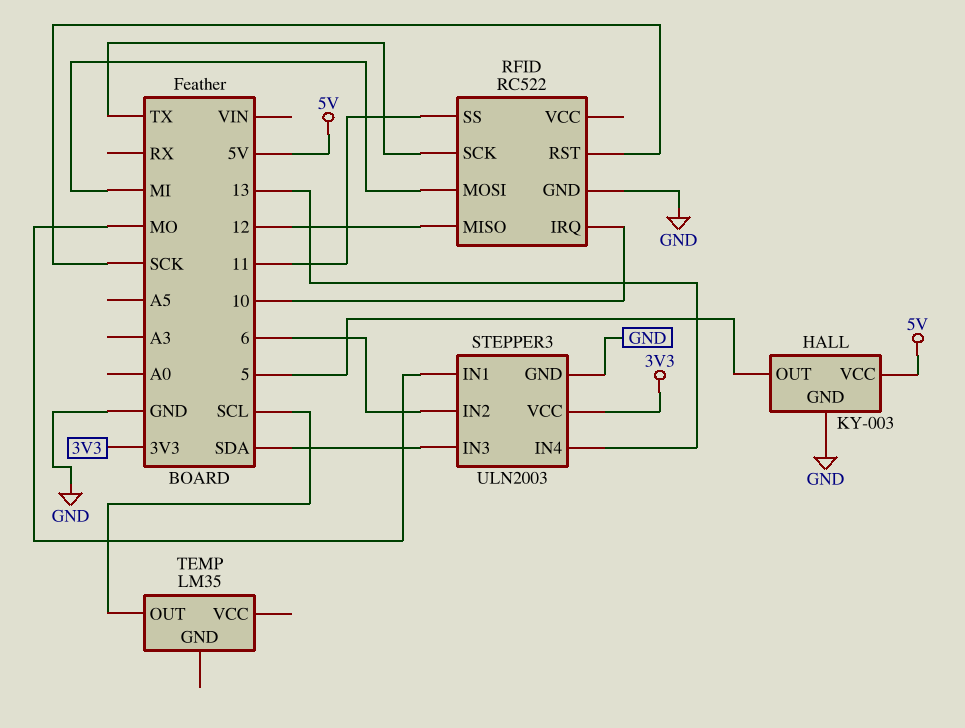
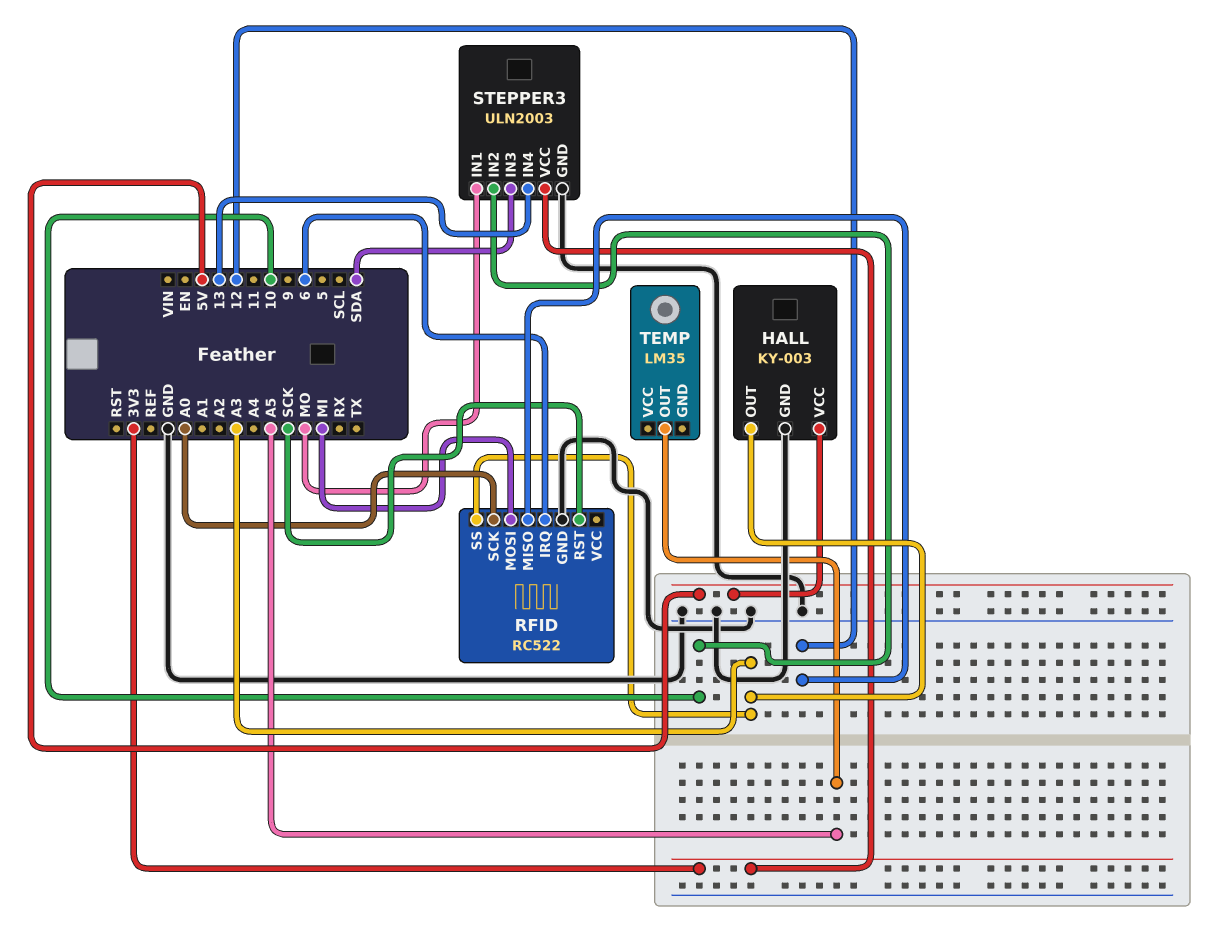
HALL pin OUT: 5 -> A3
RFID pin IRQ: 10 -> 6
RFID pin SCK: TX -> A0
RFID pin SS: 11 -> A3
STEPPER3 pin IN2: 6 -> 10
TEMP pin OUT: SCL -> A5

